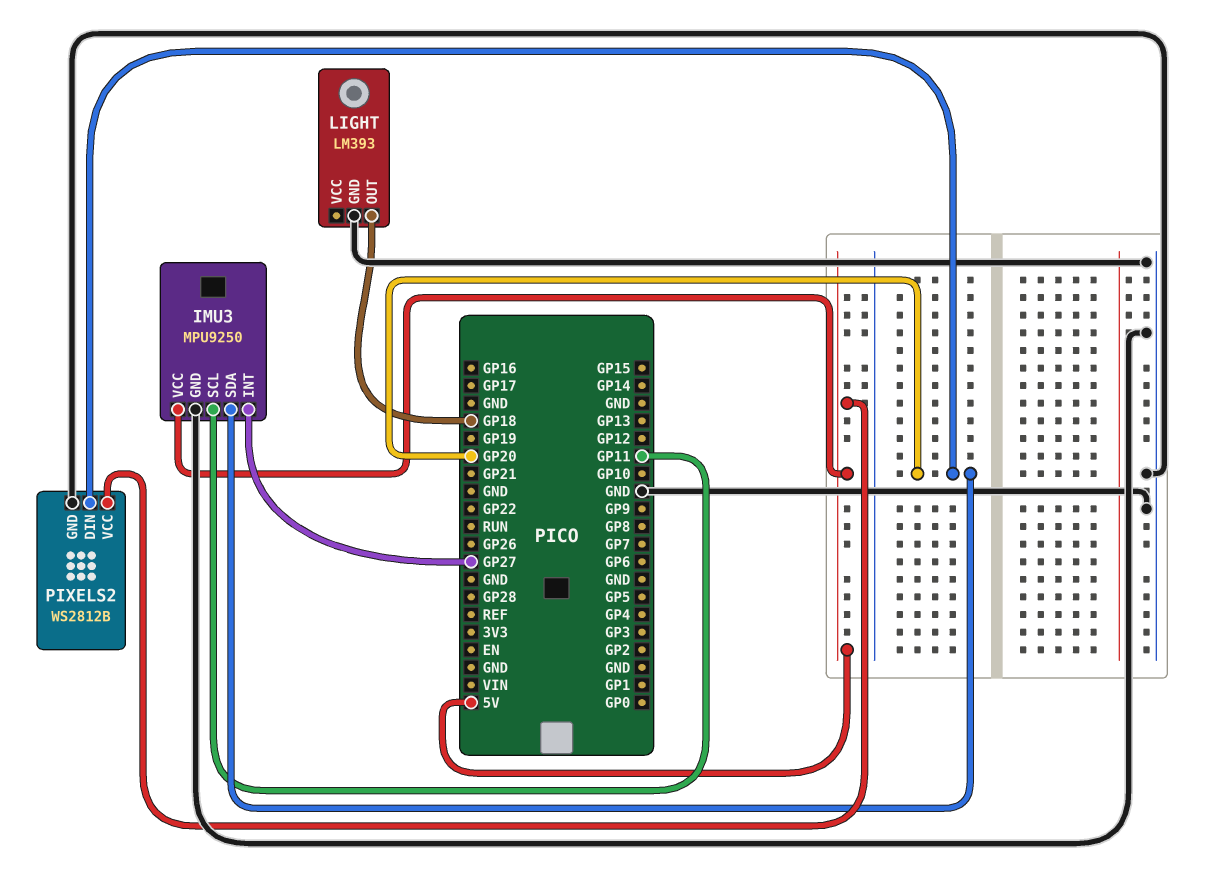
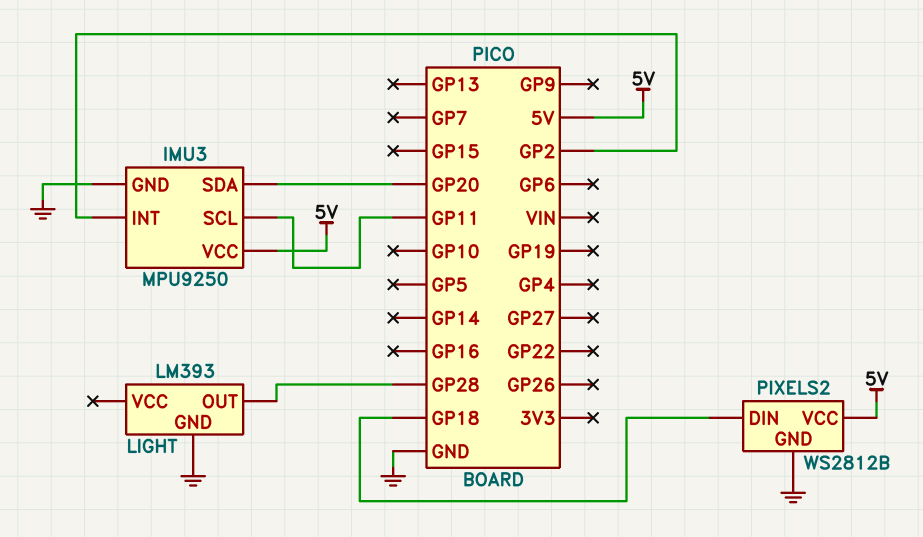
IMU3 pin INT: GP27 -> GP2
LIGHT pin OUT: GP18 -> GP28
PIXELS2 pin DIN: GP20 -> GP18

